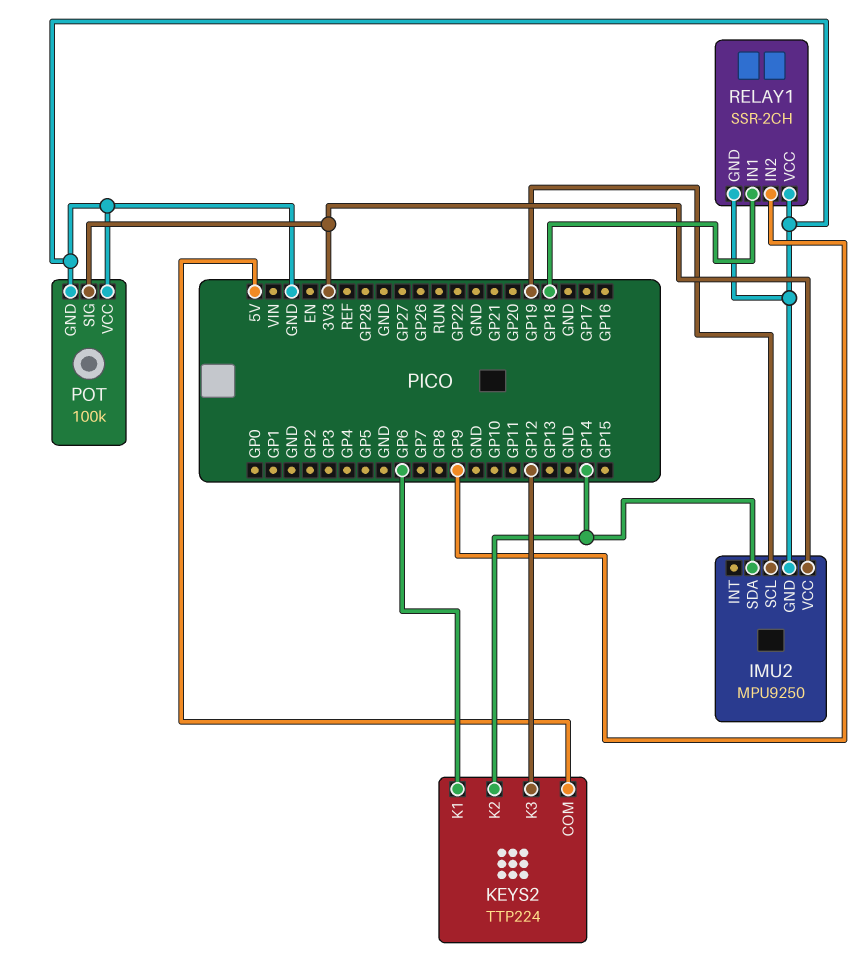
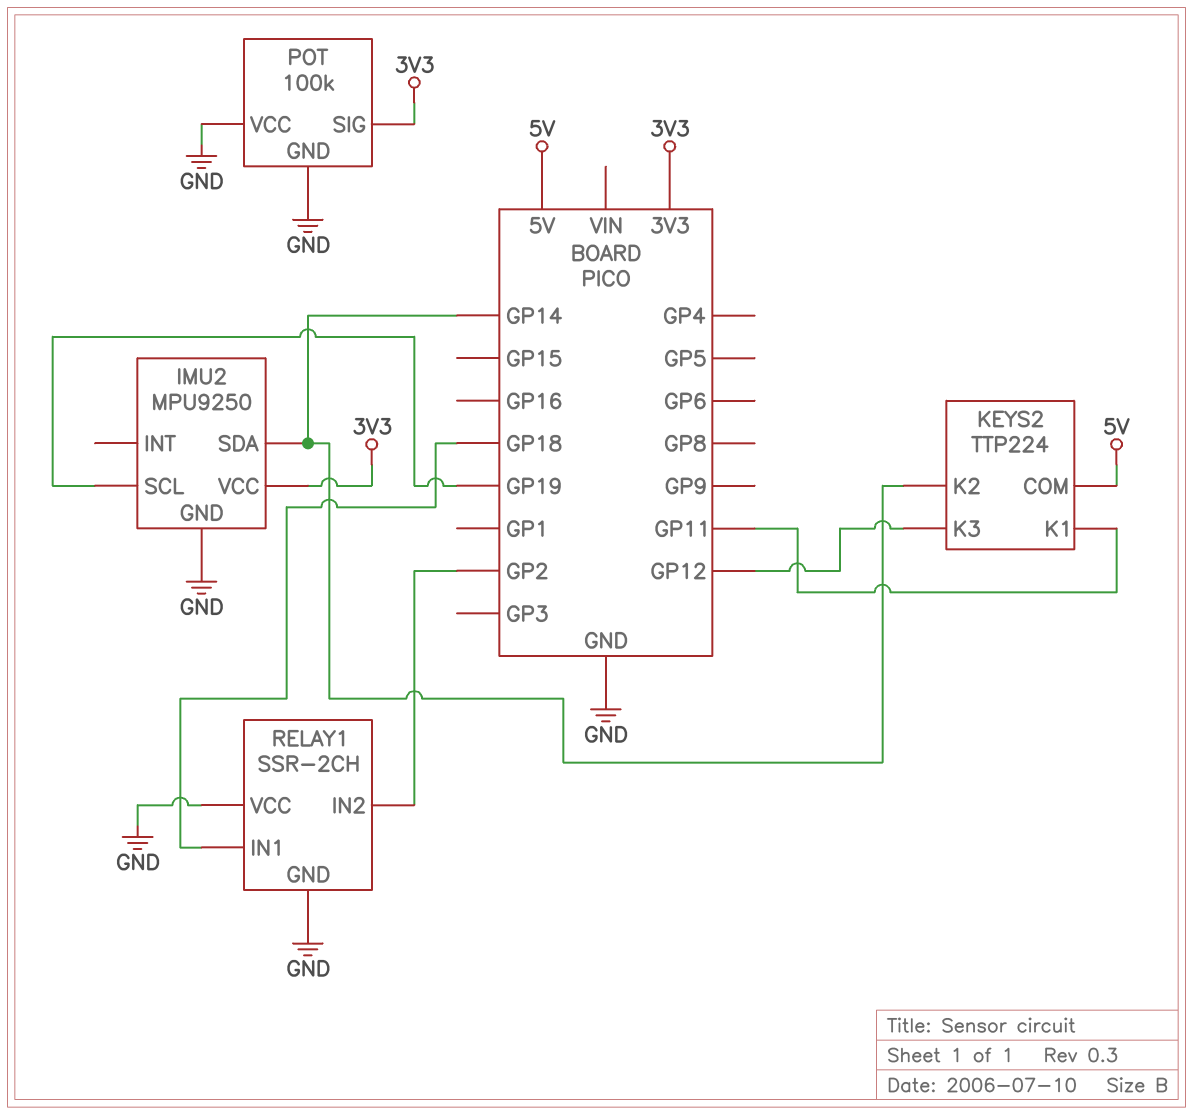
KEYS2 pin K1: GP6 -> GP11
RELAY1 pin IN2: GP9 -> GP2

